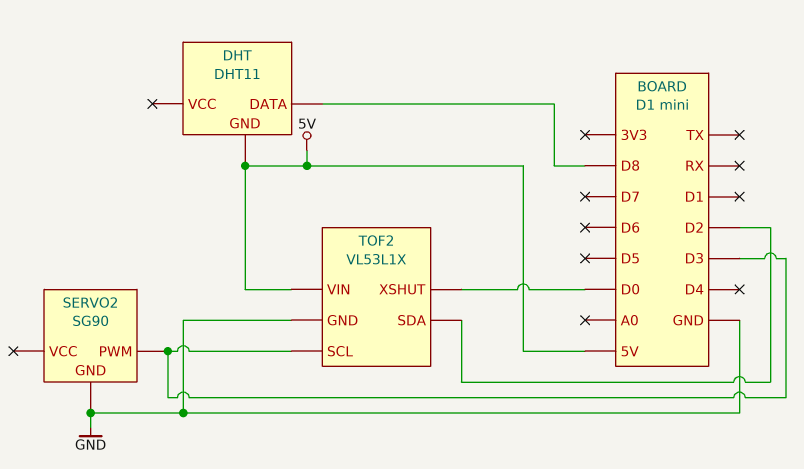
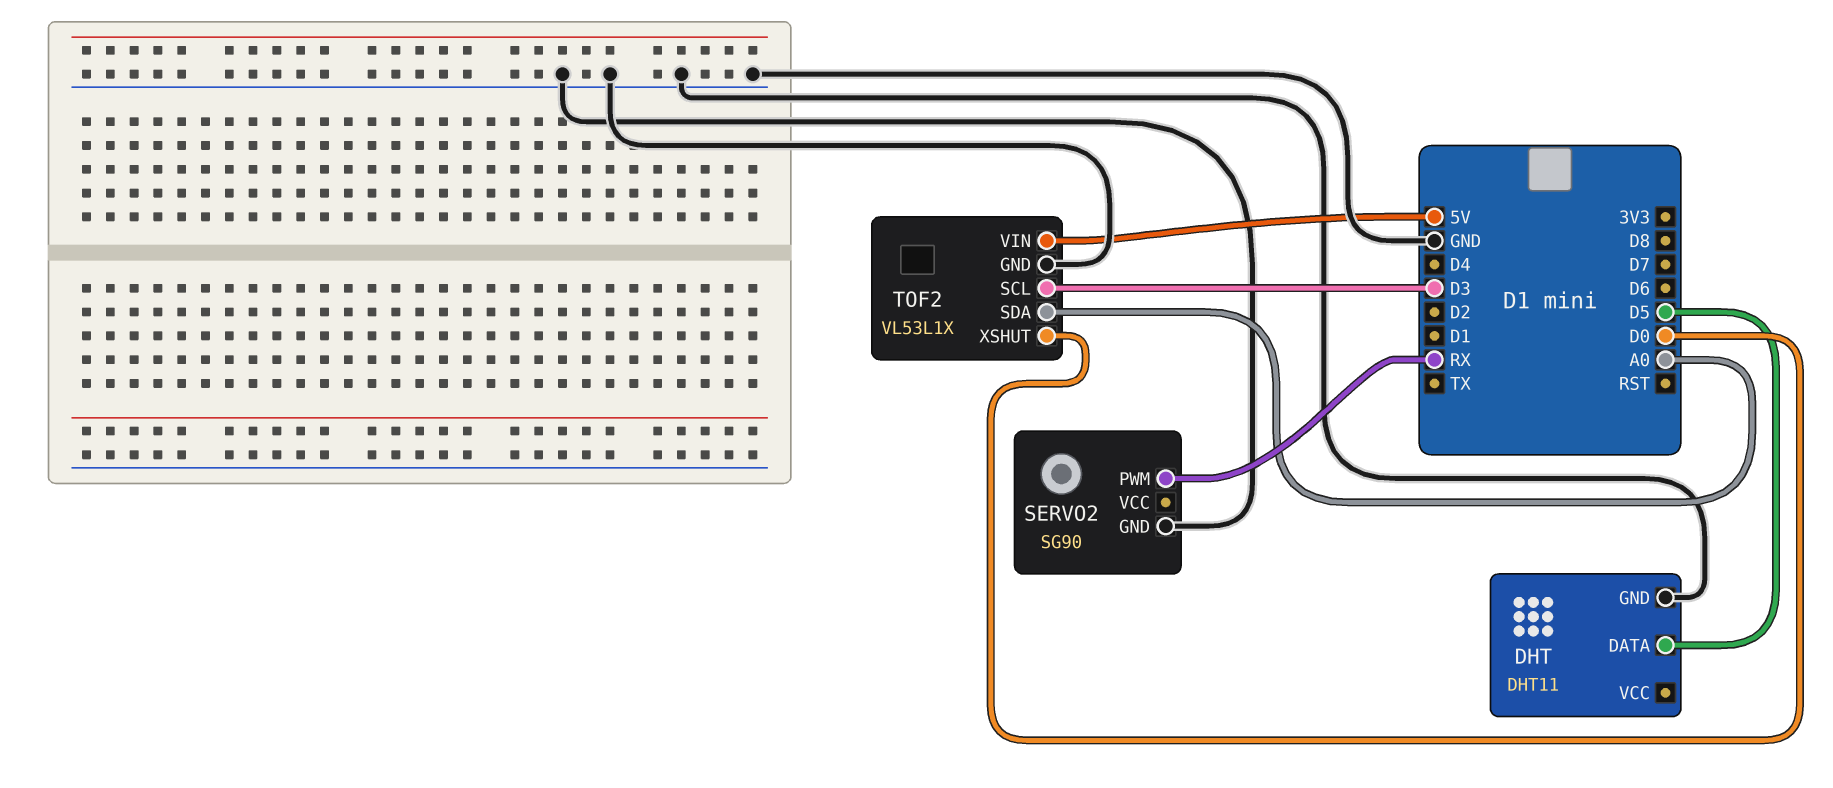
DHT pin DATA: D8 -> D5
DHT pin GND: 5V -> GND
SERVO2 pin PWM: D3 -> RX
TOF2 pin SDA: D2 -> A0

